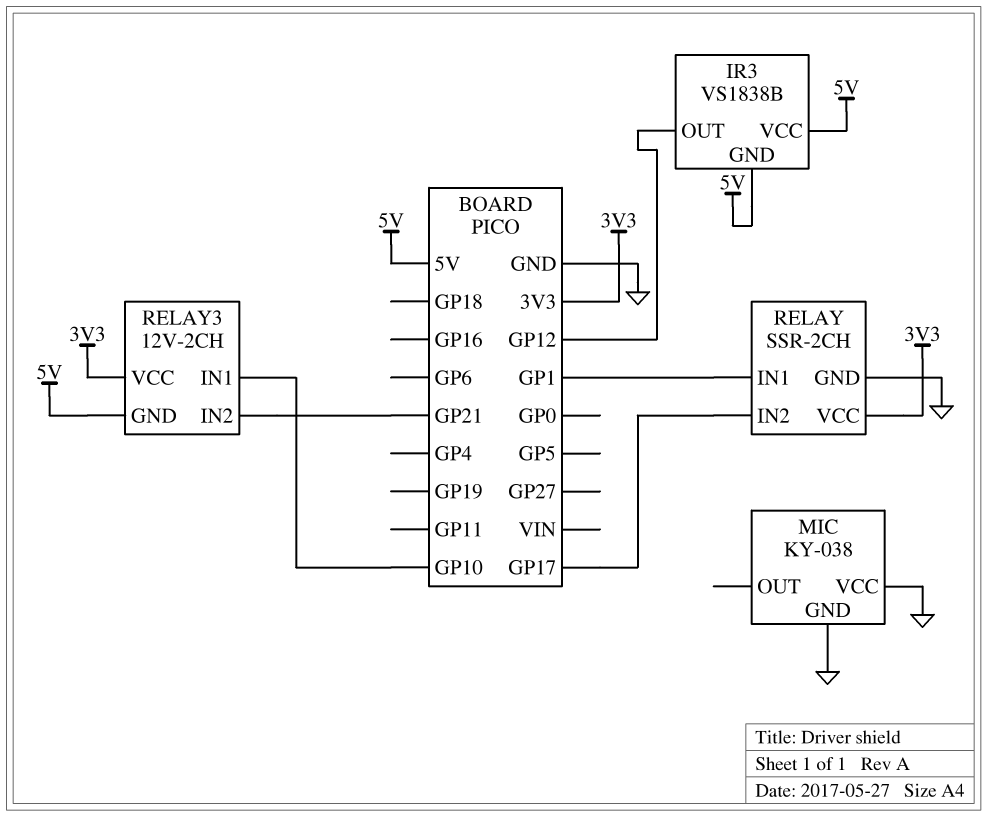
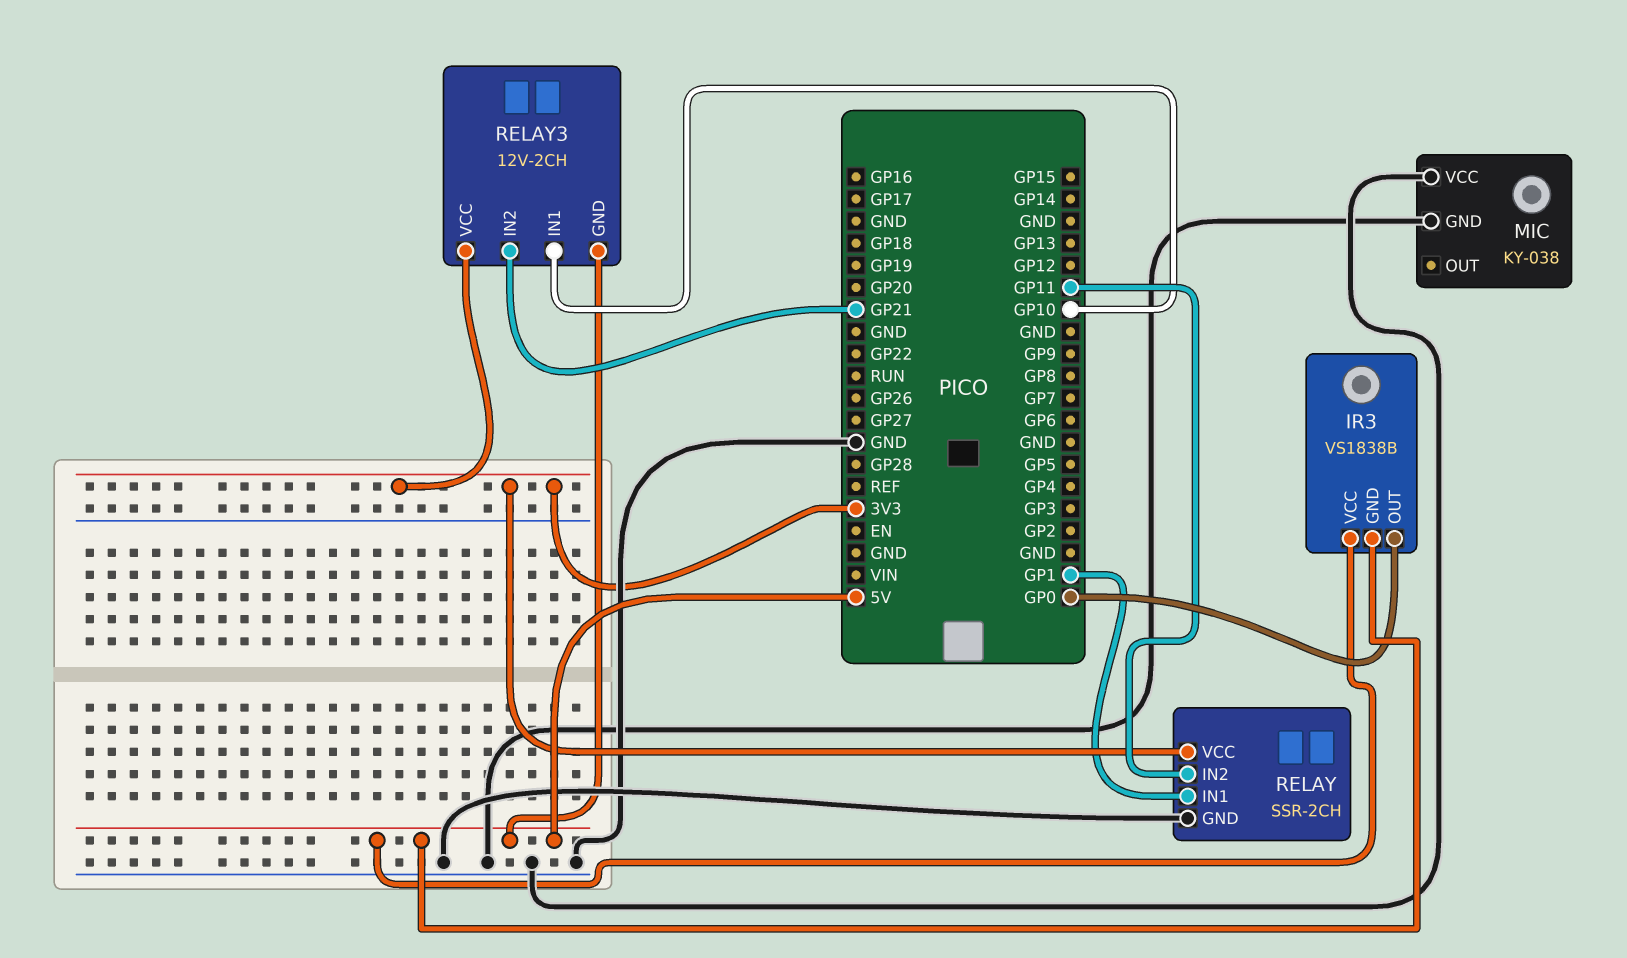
IR3 pin OUT: GP12 -> GP0
RELAY pin IN2: GP17 -> GP11

